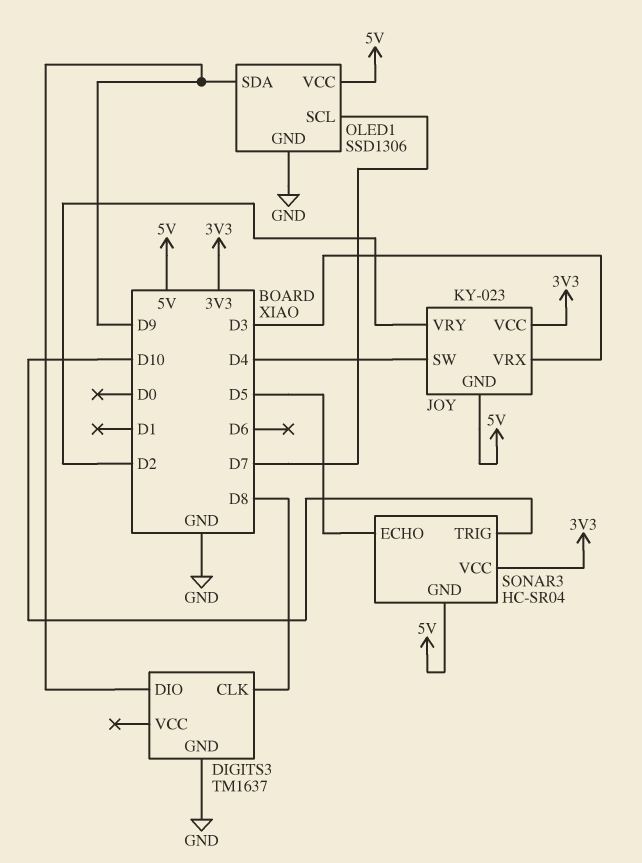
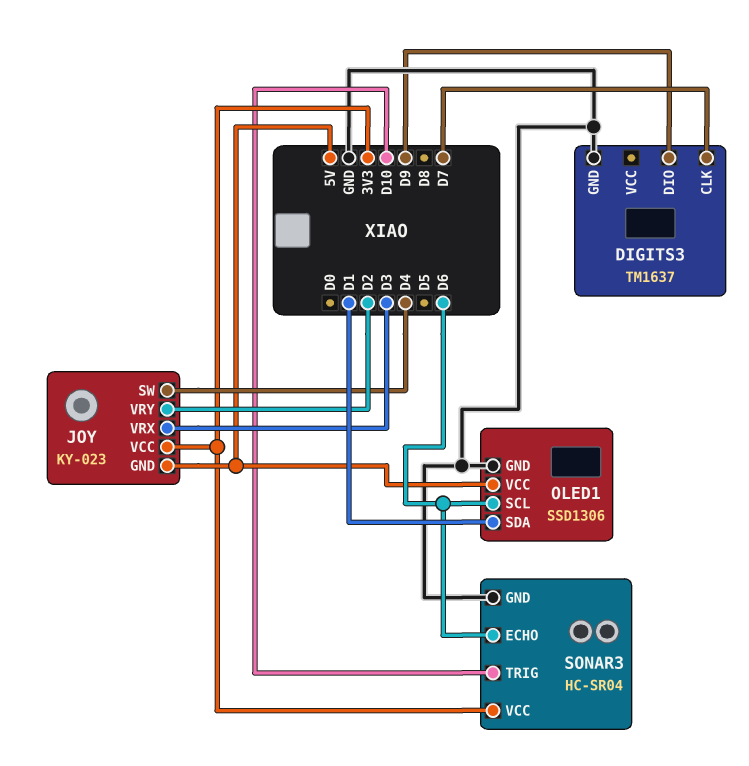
DIGITS3 pin CLK: D8 -> D7
OLED1 pin SCL: D7 -> D6
OLED1 pin SDA: D9 -> D1
SONAR3 pin ECHO: D5 -> D6
SONAR3 pin GND: 5V -> GND

